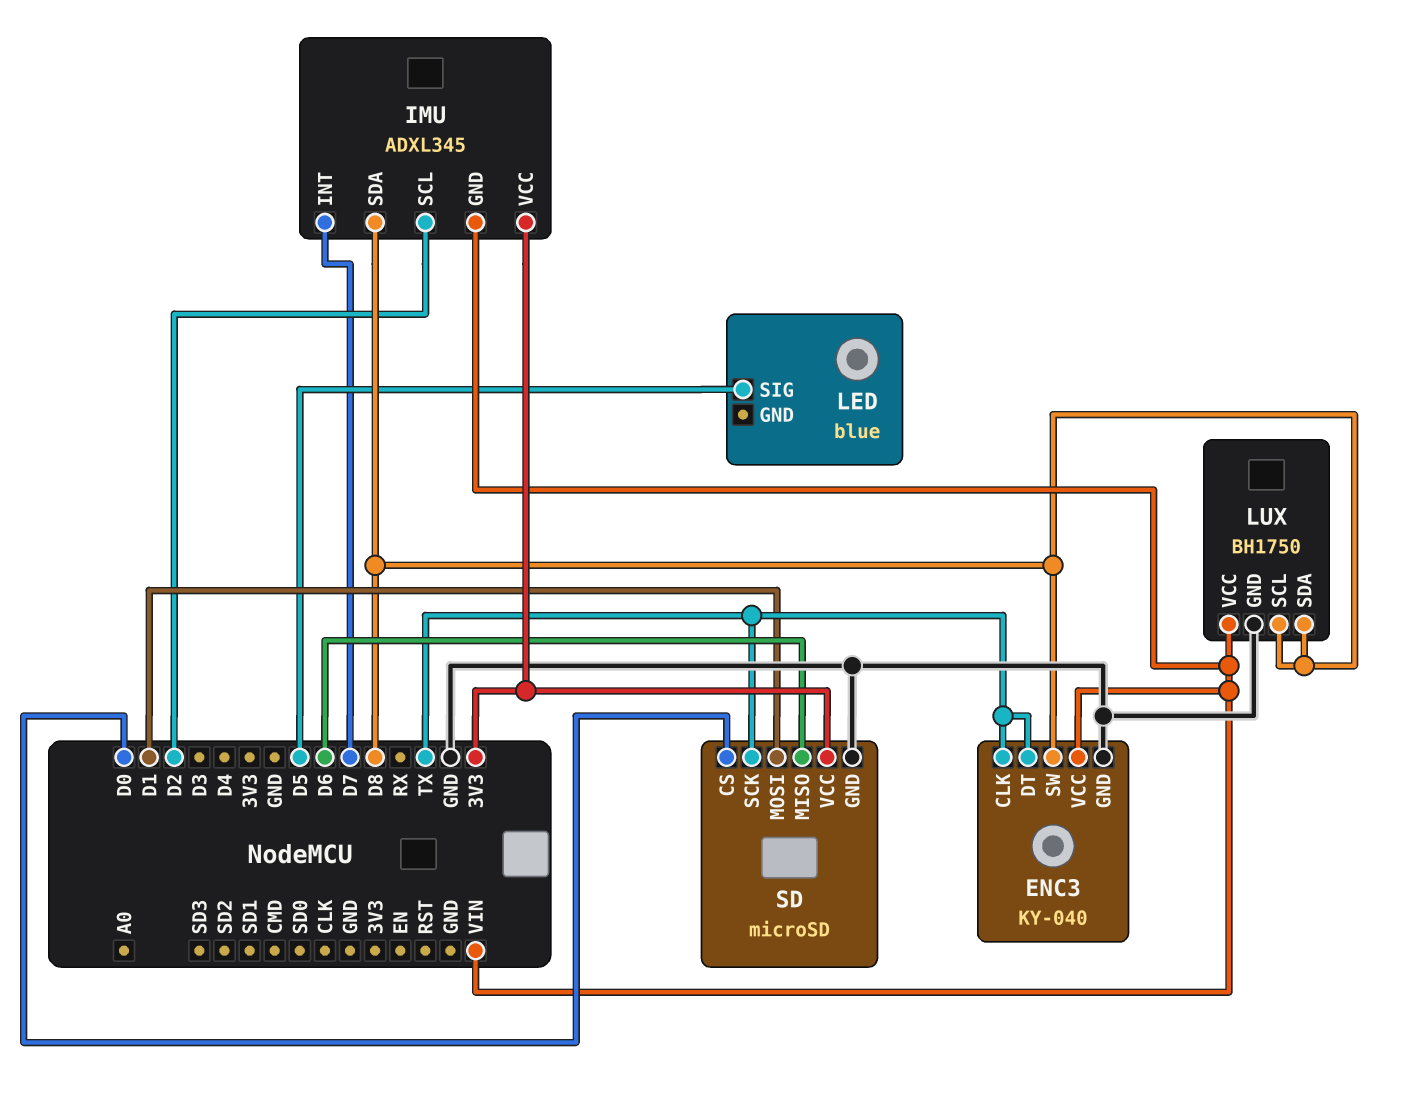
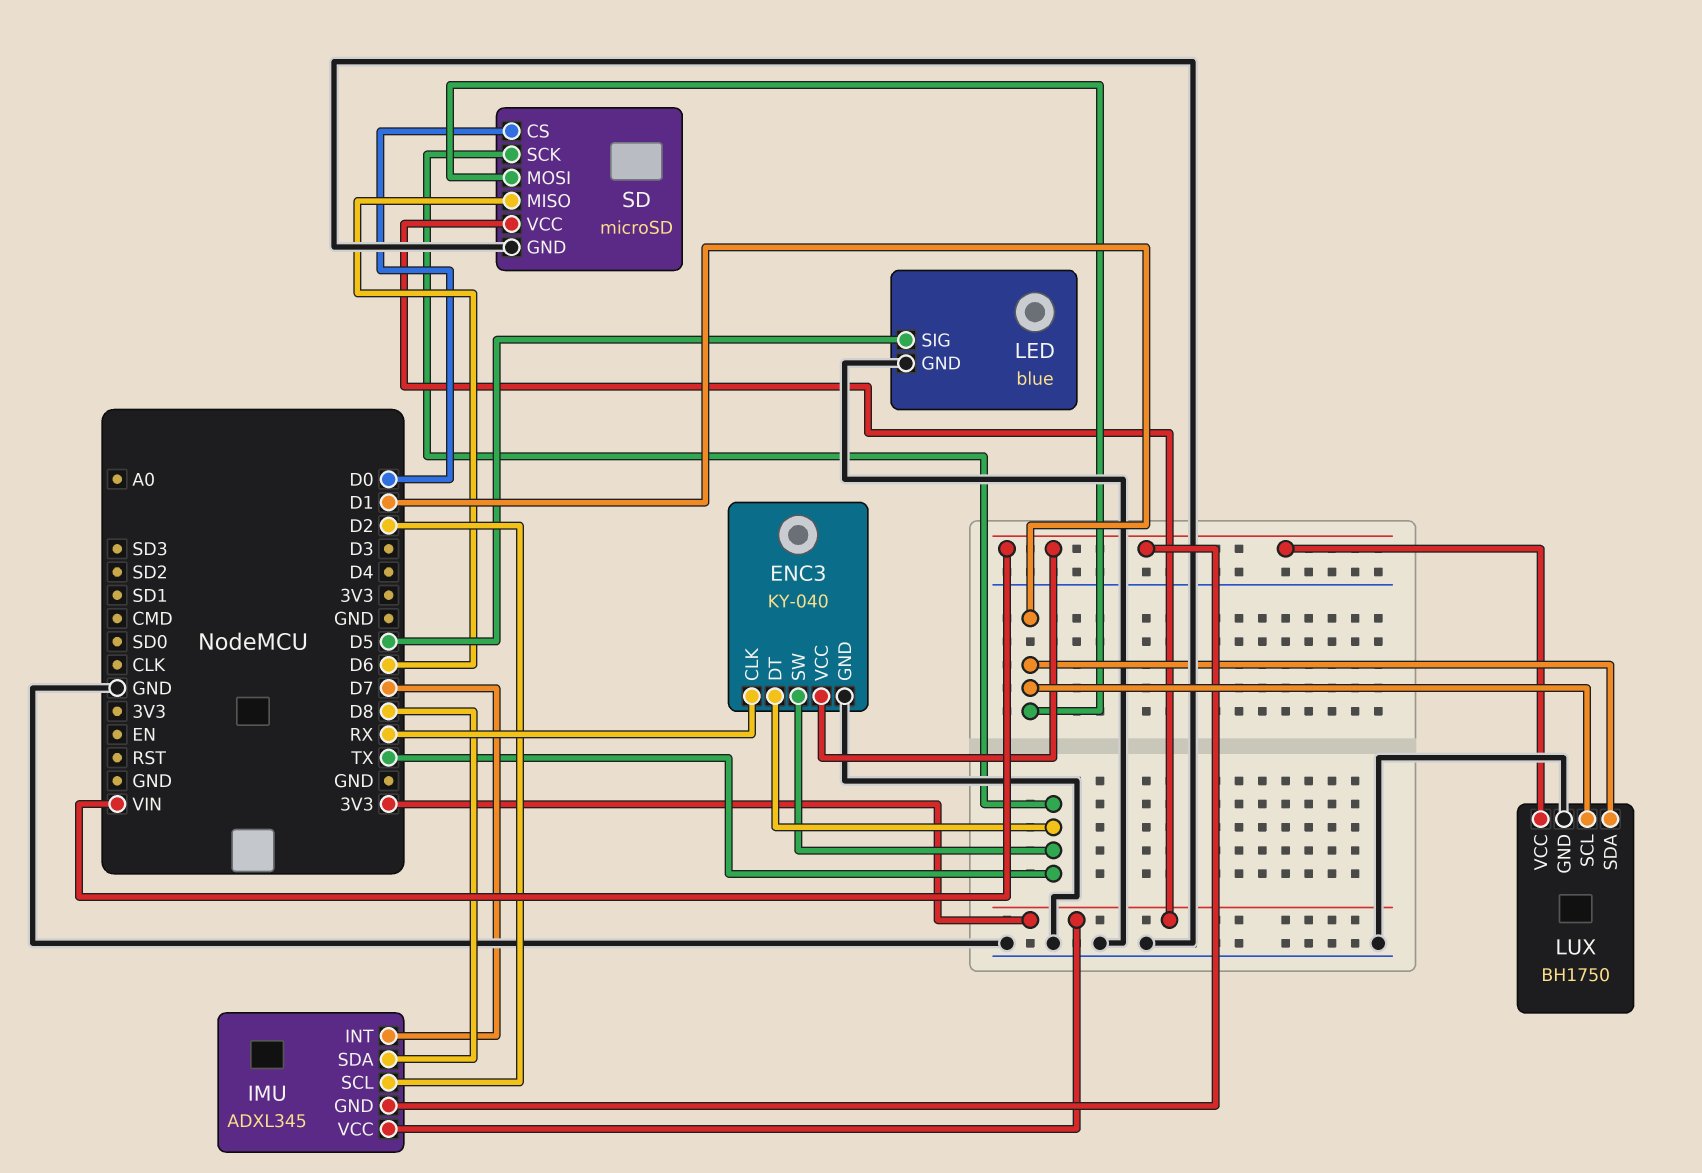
ENC3 pin CLK: TX -> RX
ENC3 pin SW: D8 -> TX
LED pin GND: none -> GND
LUX pin SCL: D8 -> D1
LUX pin SDA: D8 -> D1

